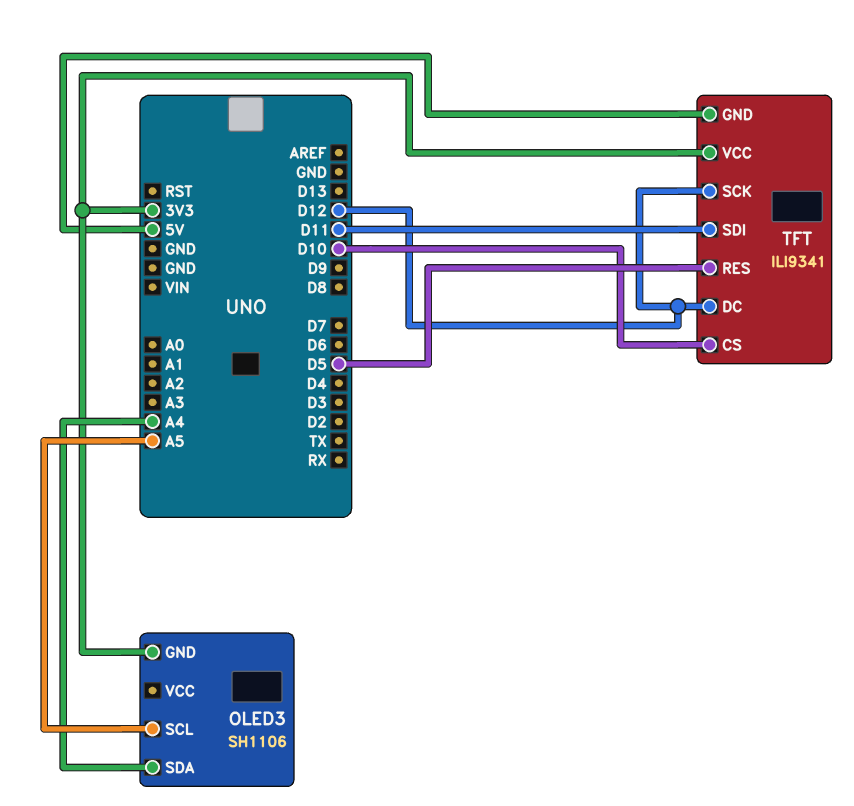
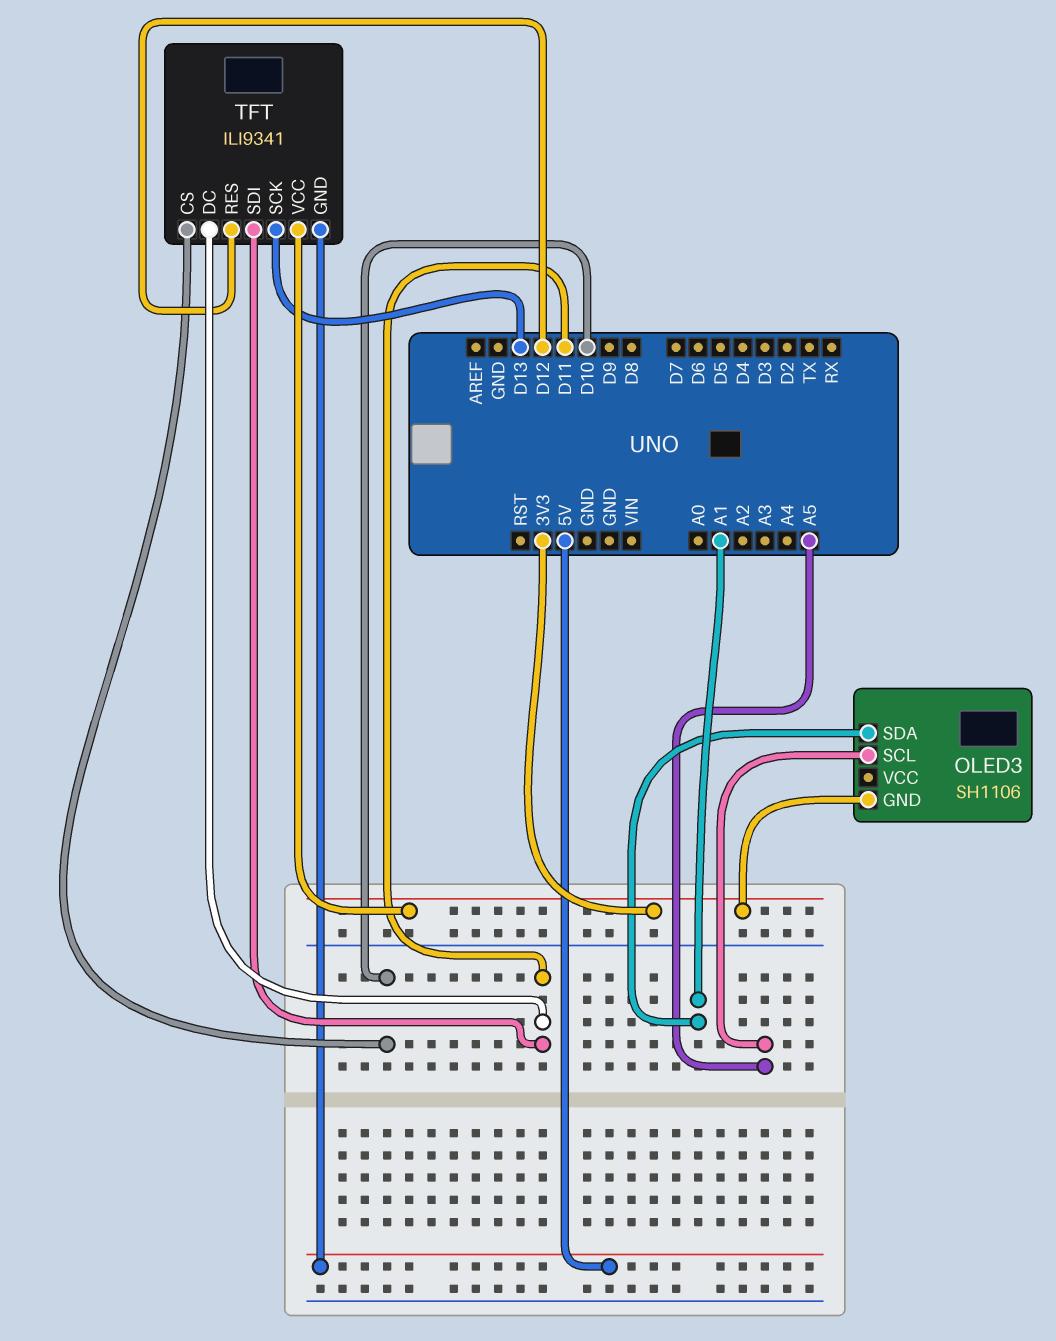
OLED3 pin SDA: A4 -> A1
TFT pin DC: D12 -> D11
TFT pin RES: D5 -> D12
TFT pin SCK: D12 -> D13

